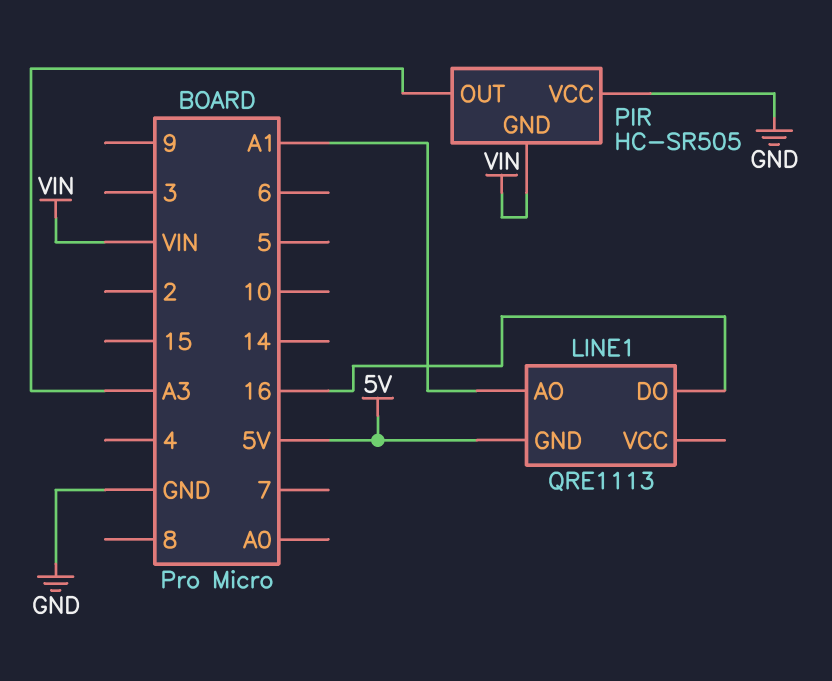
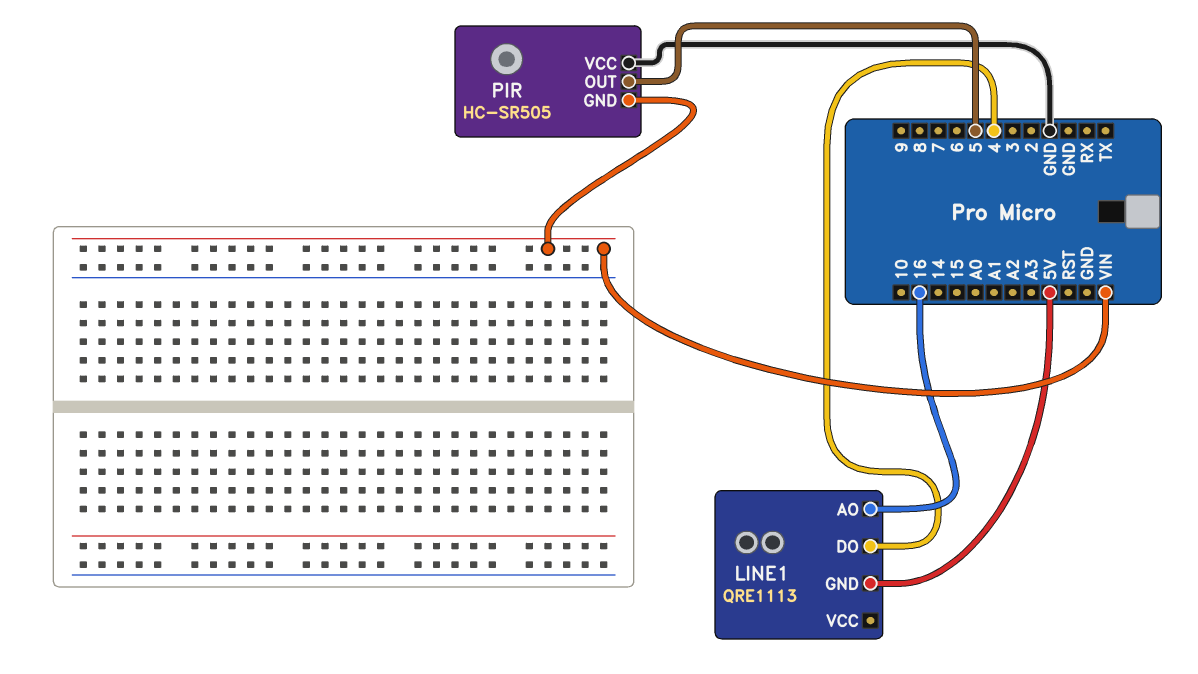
LINE1 pin AO: A1 -> 16
LINE1 pin DO: 16 -> 4
PIR pin OUT: A3 -> 5

